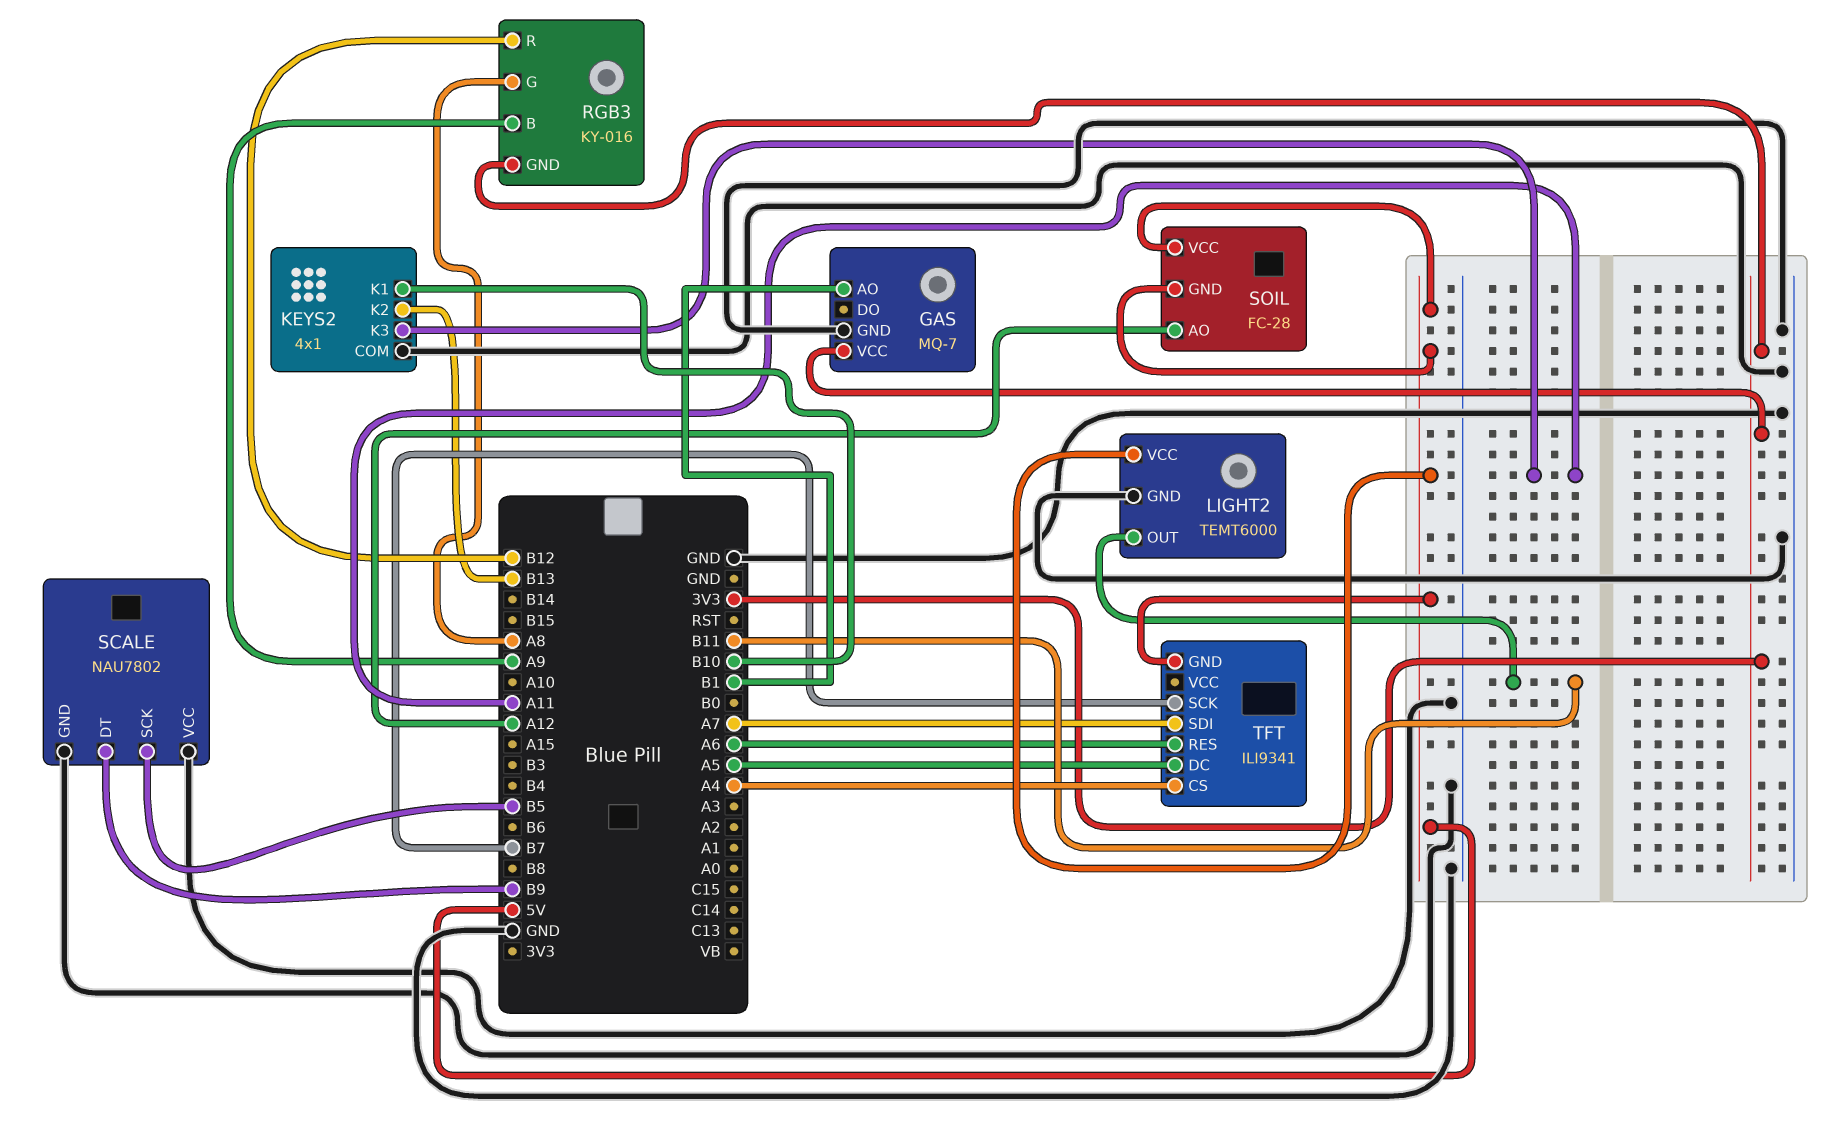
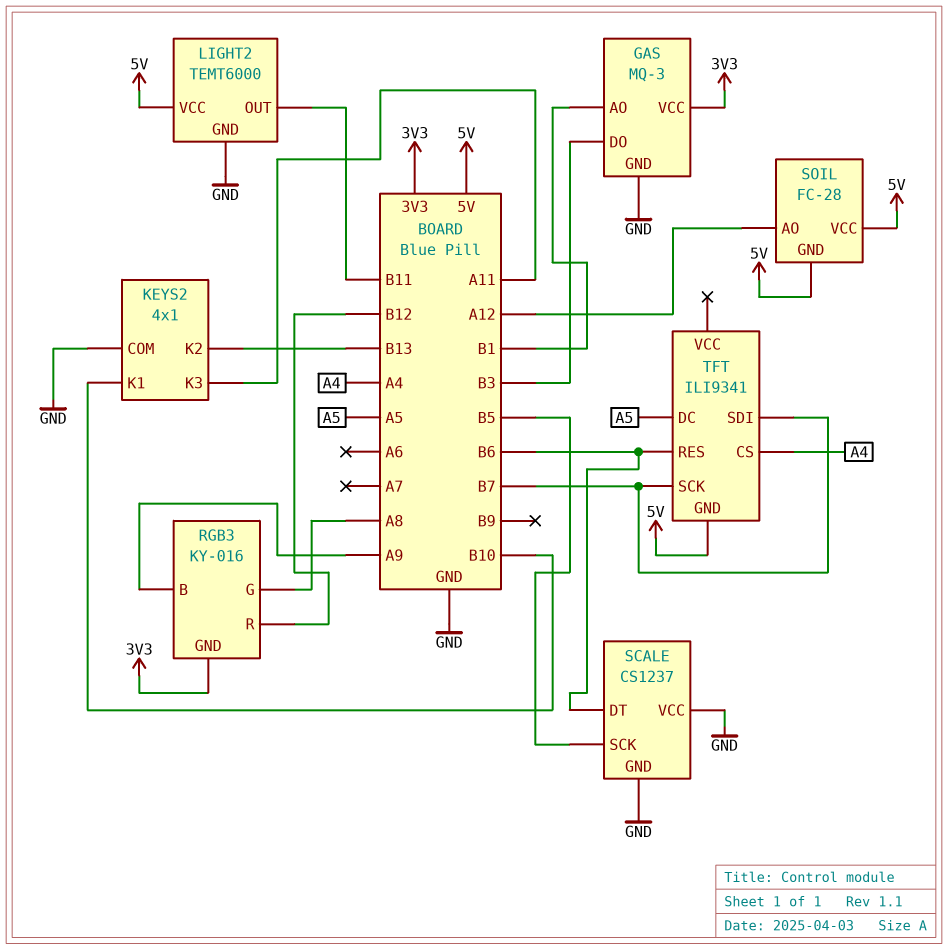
GAS: MQ-7 -> MQ-3
GAS pin DO: none -> B3
SCALE: NAU7802 -> CS1237
SCALE pin DT: B9 -> B6
TFT pin RES: A6 -> B6
TFT pin SDI: A7 -> B7

